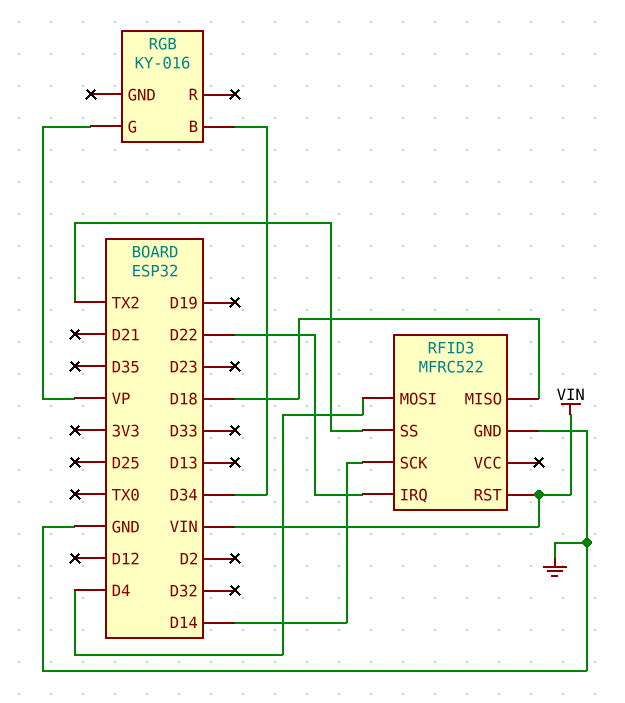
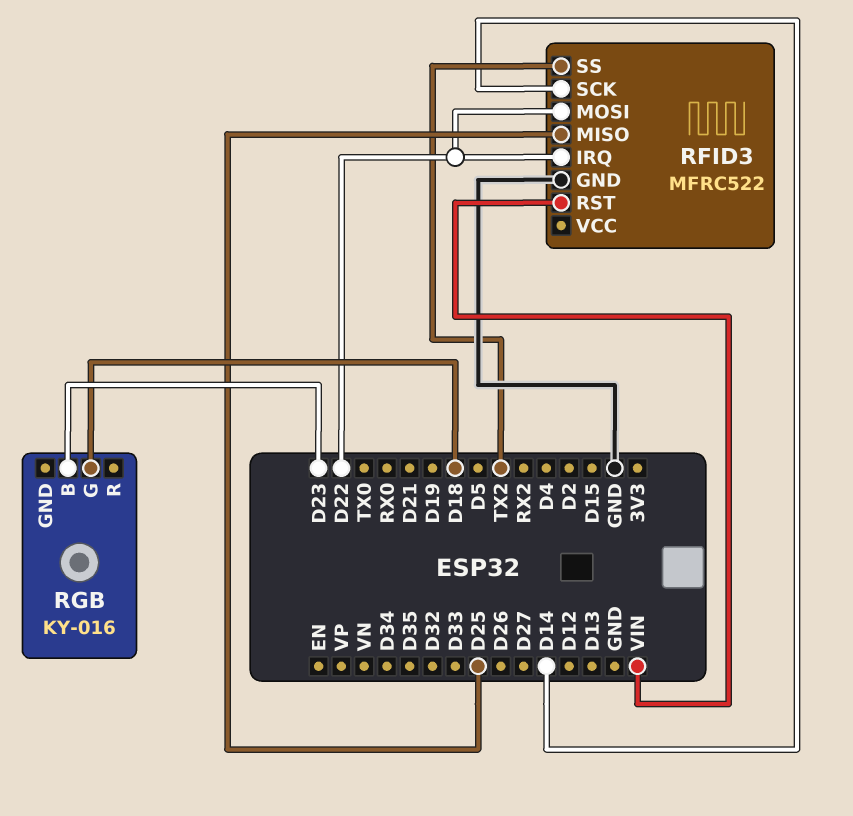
RFID3 pin MISO: D18 -> D25
RFID3 pin MOSI: D4 -> D22
RGB pin B: D34 -> D23
RGB pin G: VP -> D18

